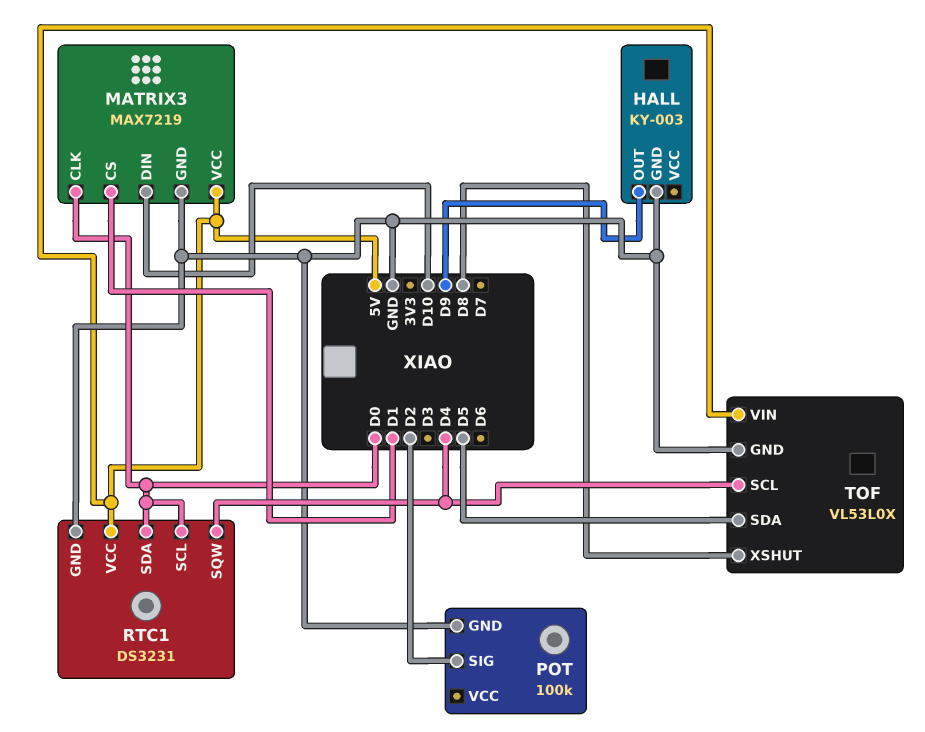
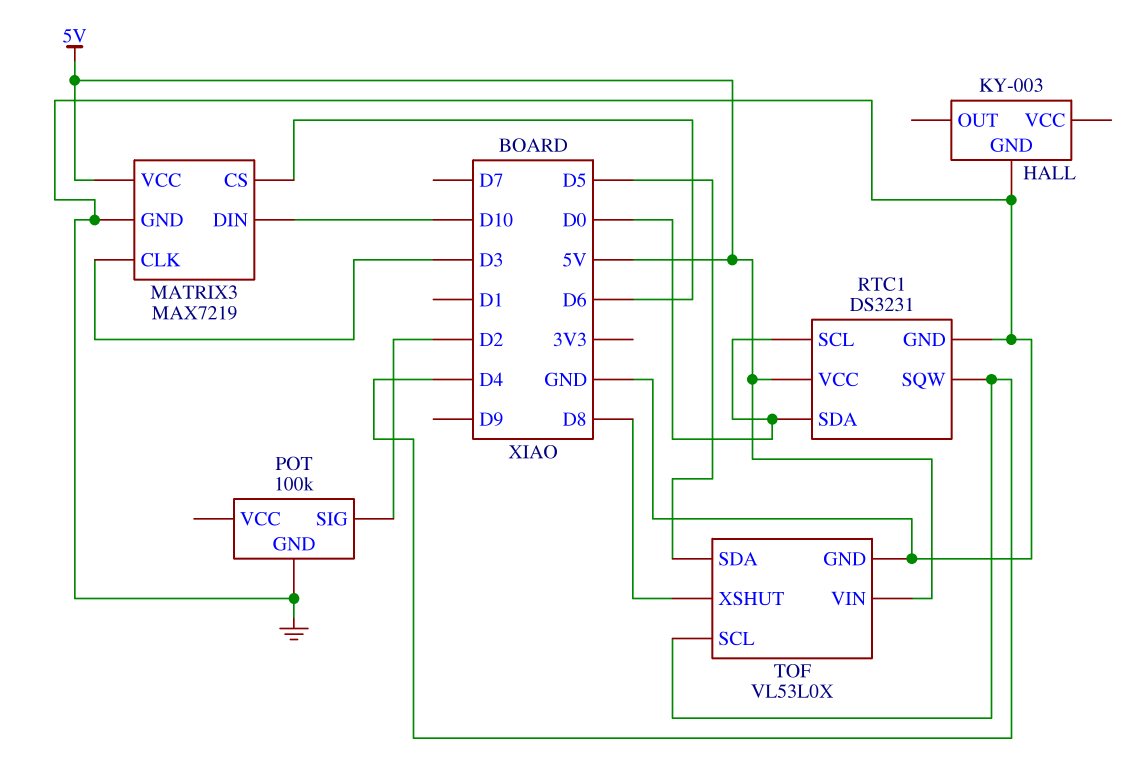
HALL pin OUT: D9 -> none
MATRIX3 pin CLK: D0 -> D3
MATRIX3 pin CS: D1 -> D6

